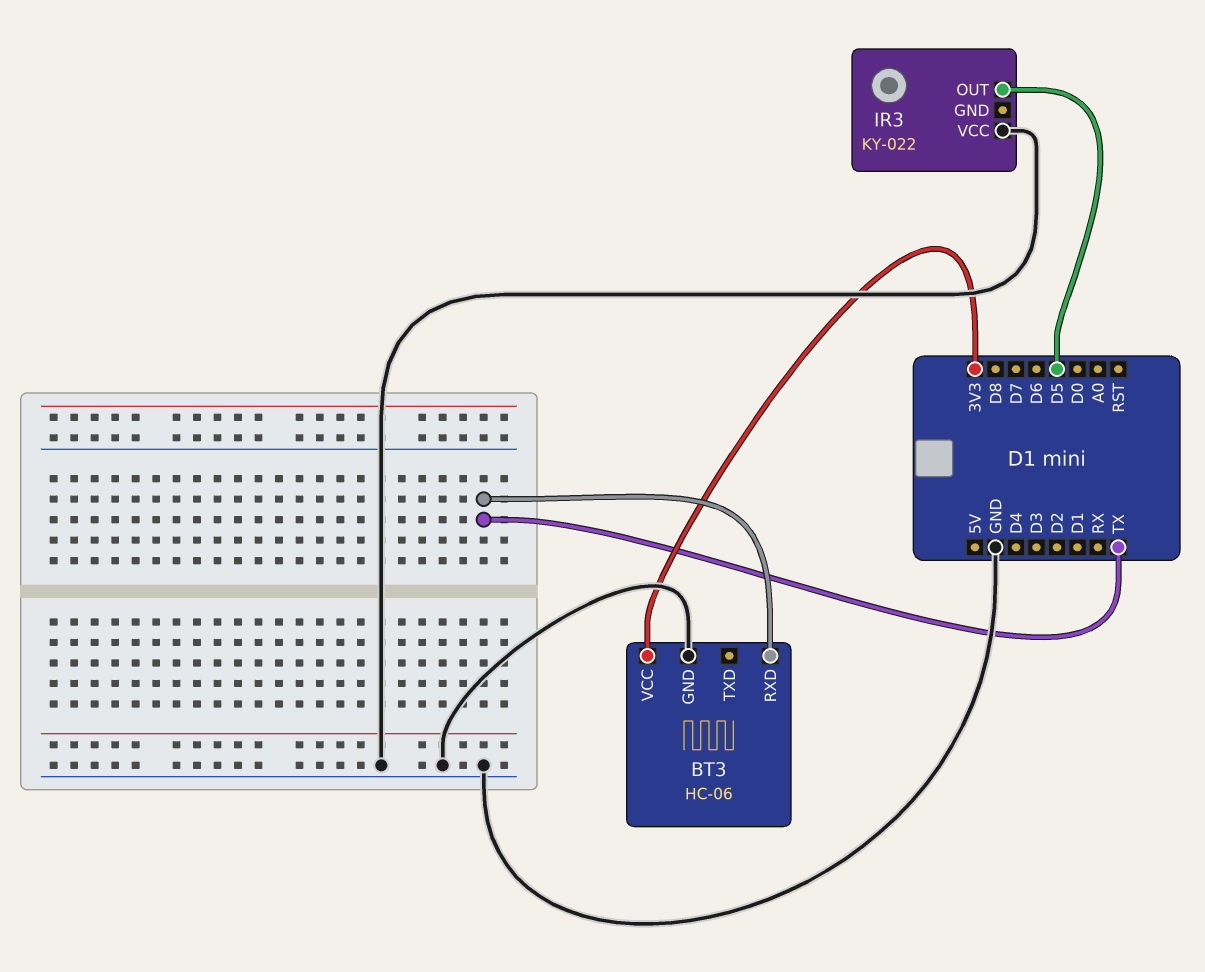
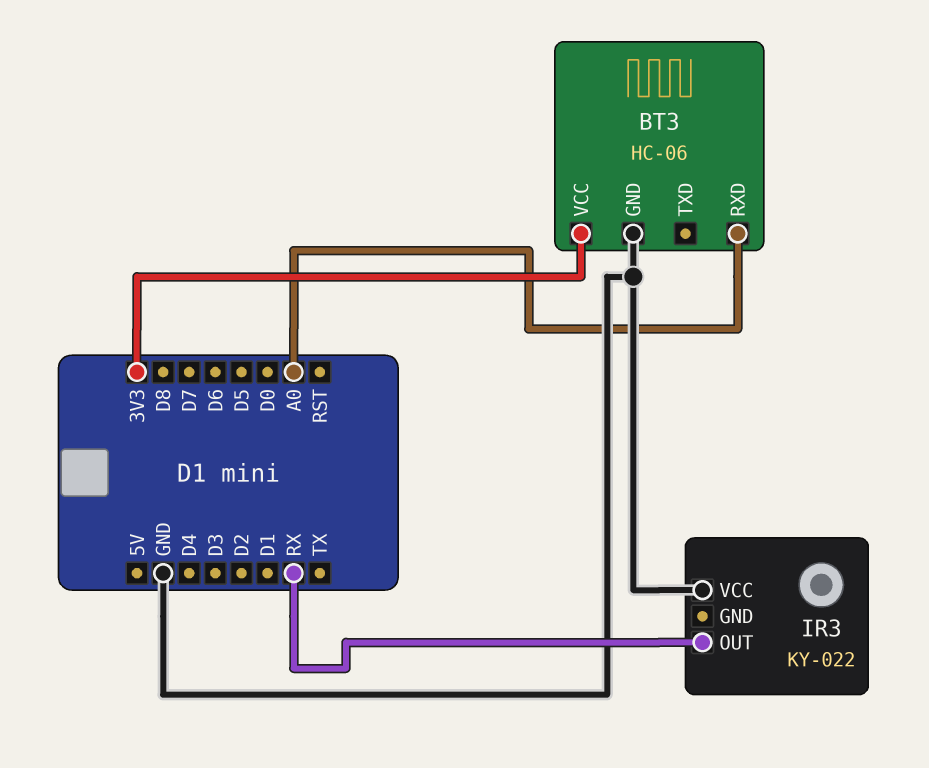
BT3 pin RXD: TX -> A0
IR3 pin OUT: D5 -> RX

